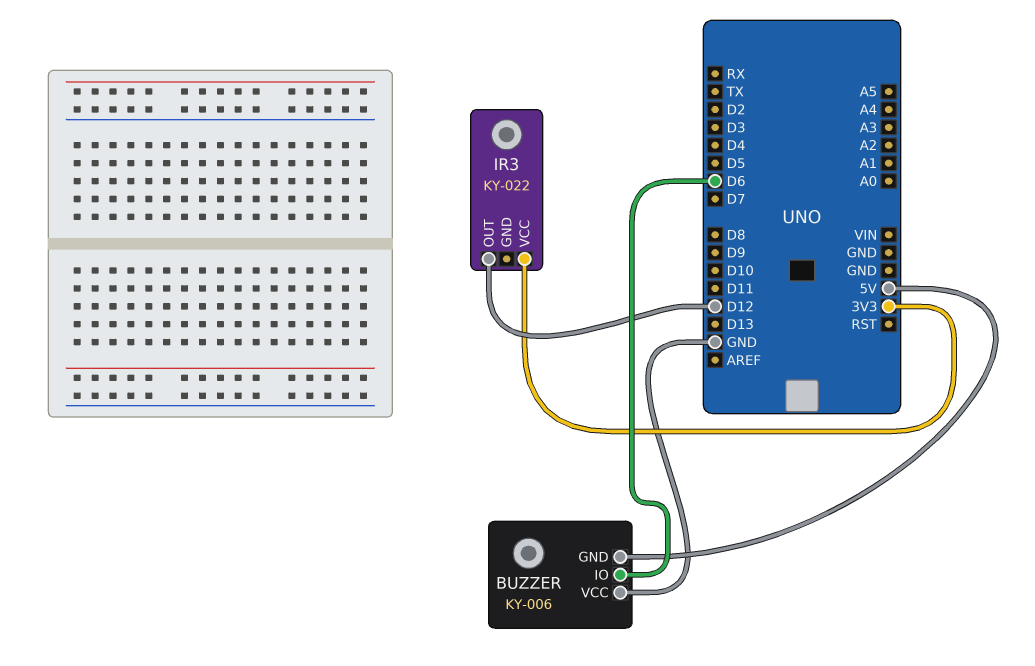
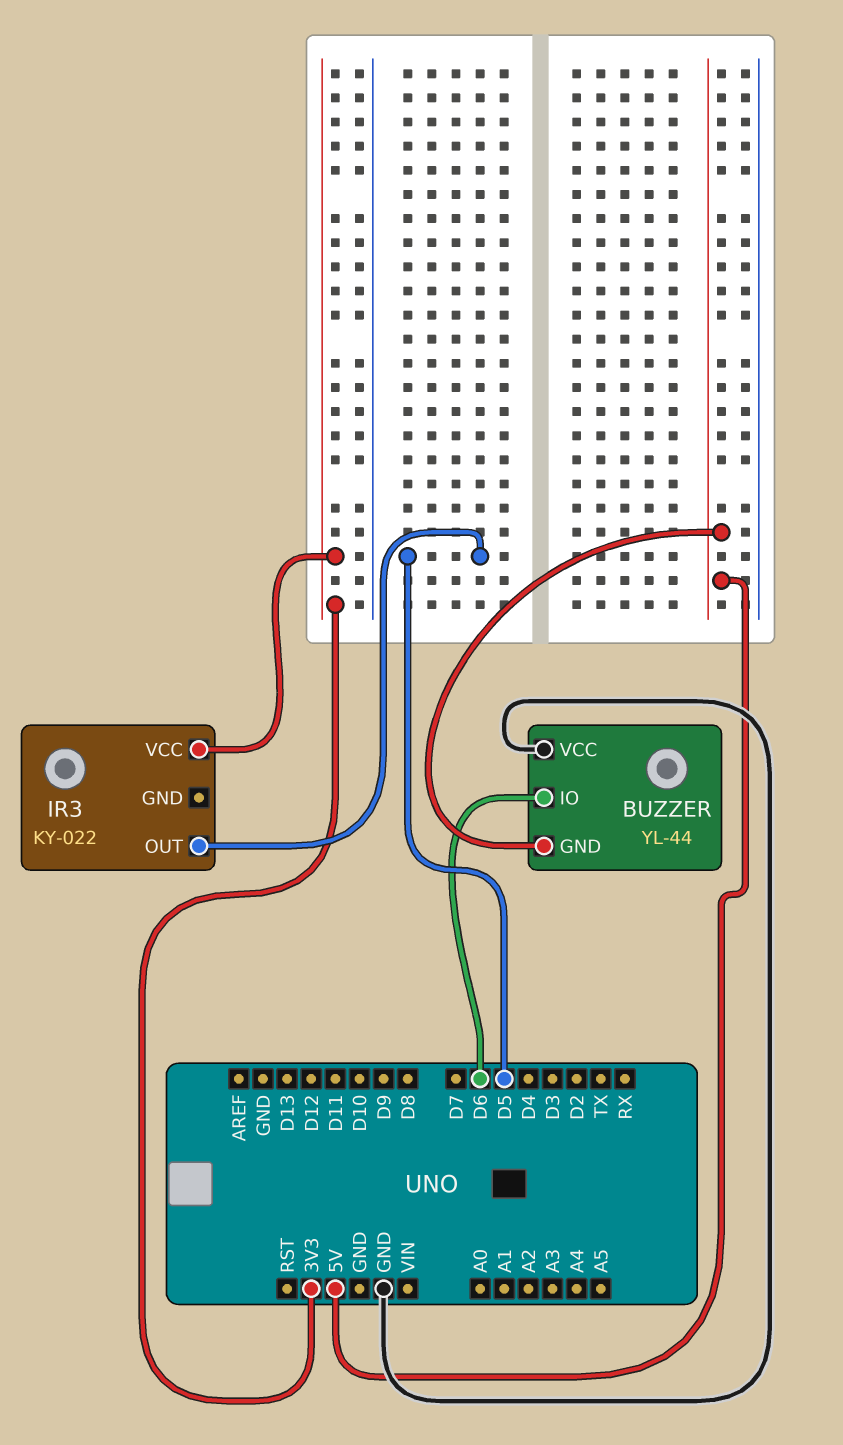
BUZZER: KY-006 -> YL-44
IR3 pin OUT: D12 -> D5

